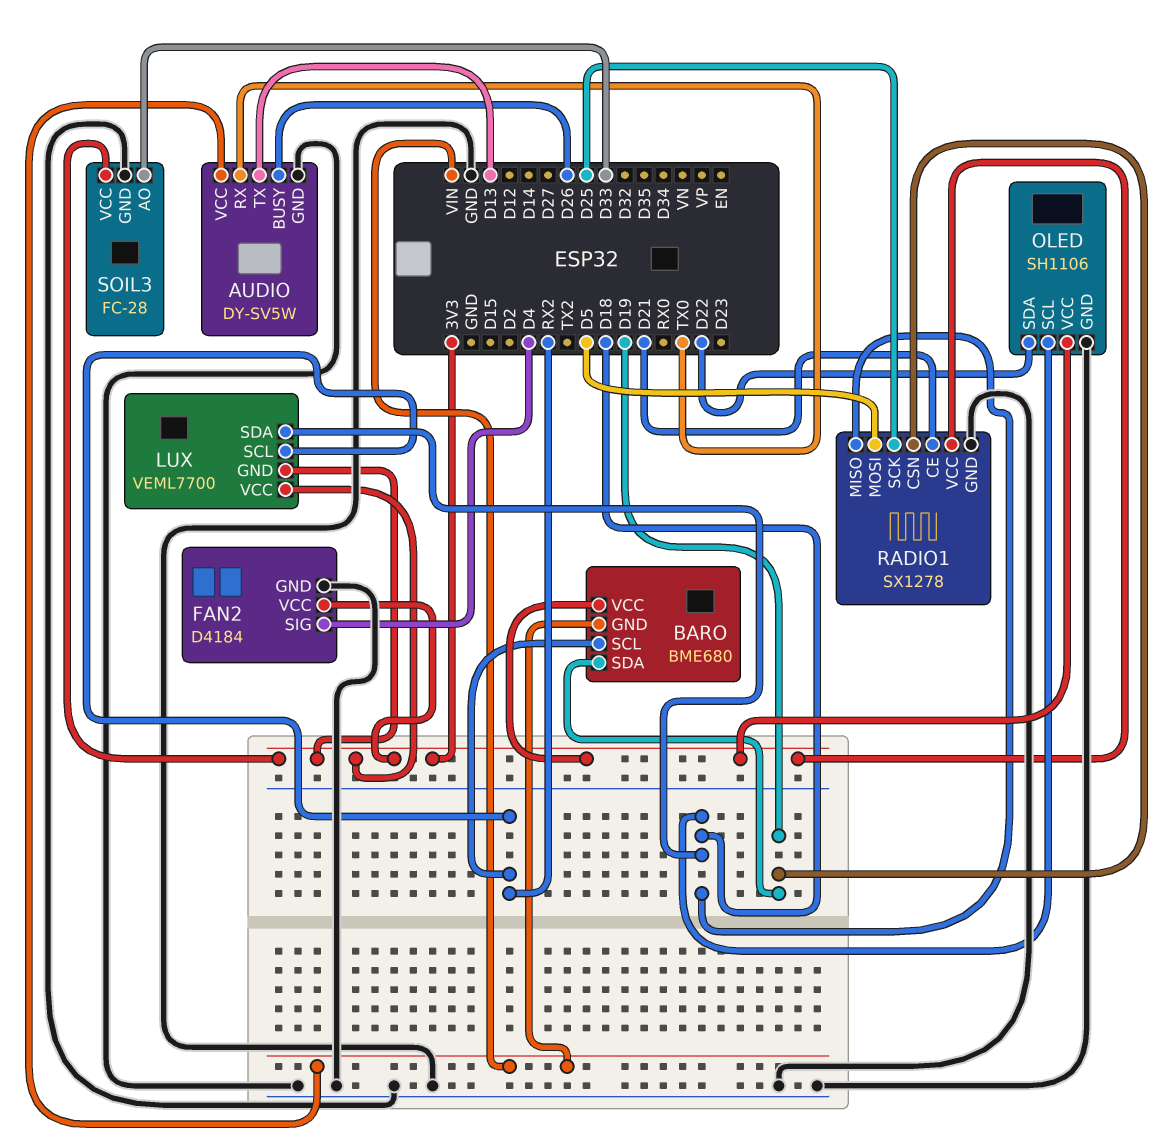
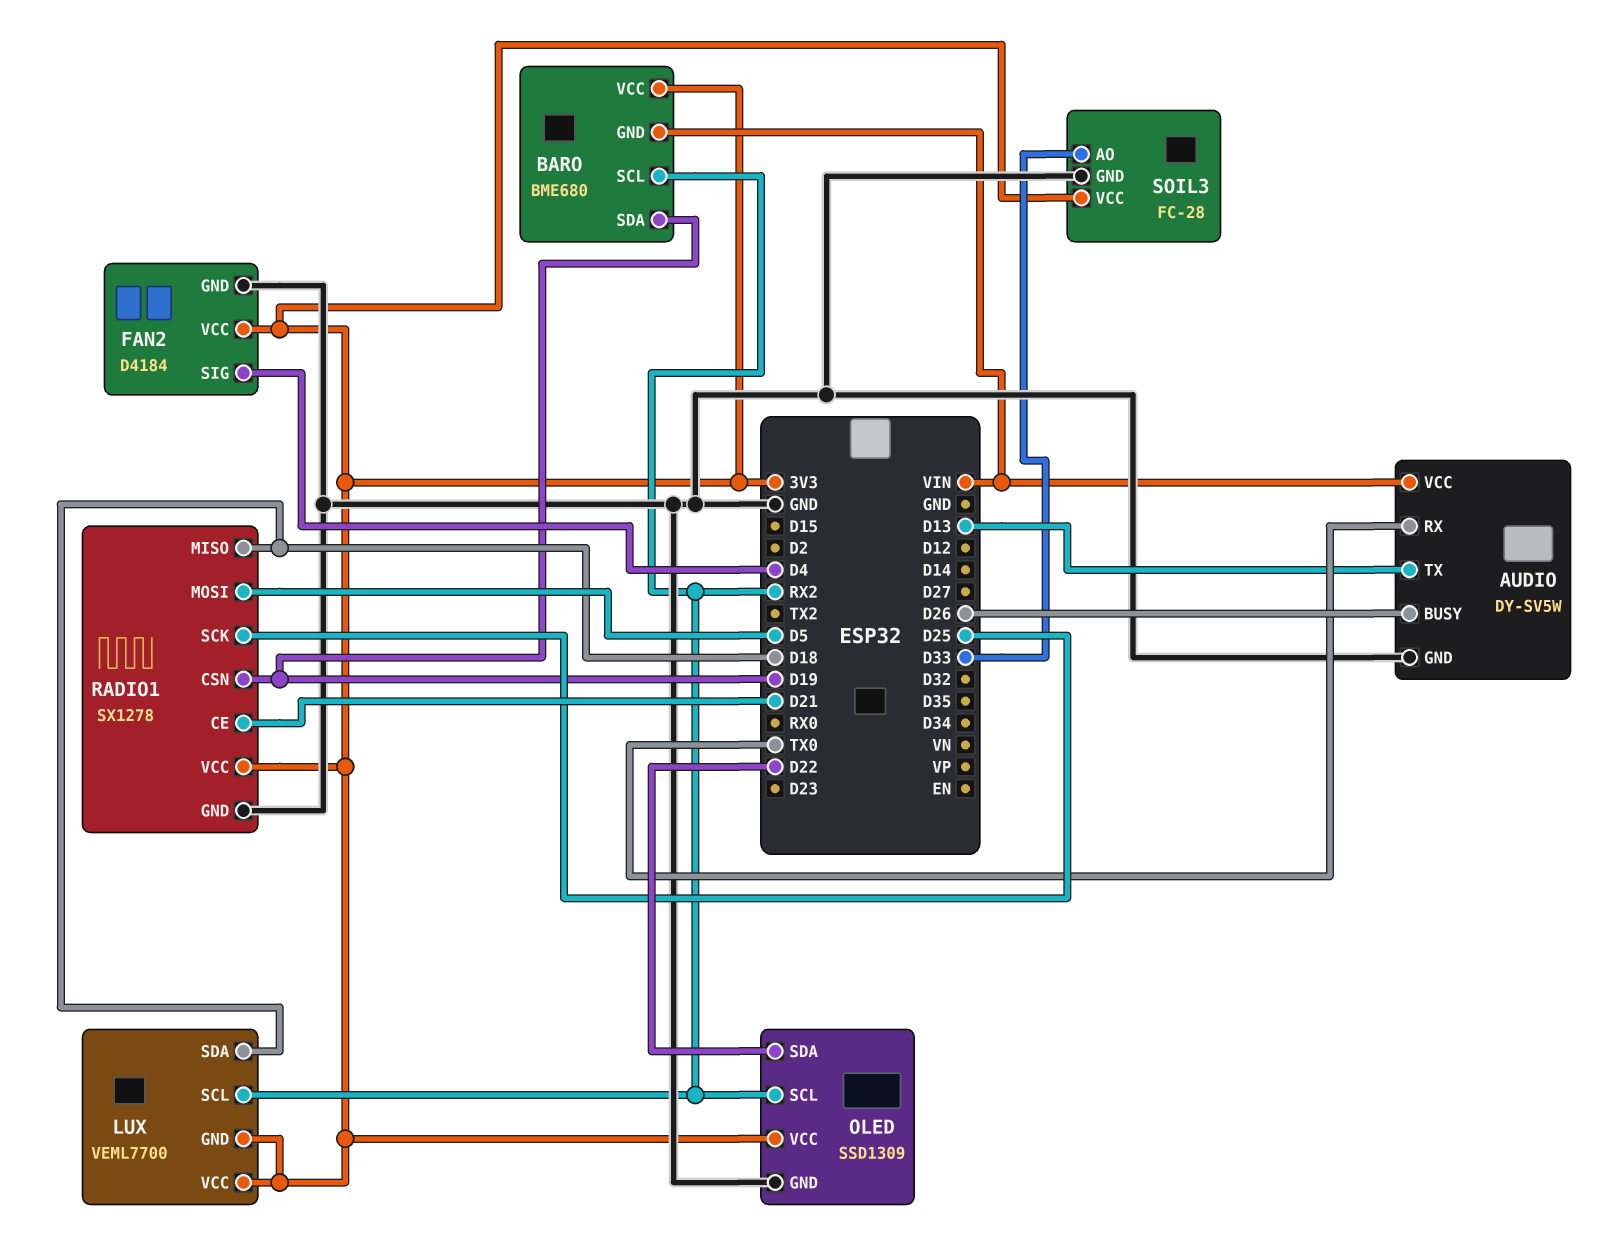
OLED: SH1106 -> SSD1309
OLED pin SCL: D18 -> RX2

